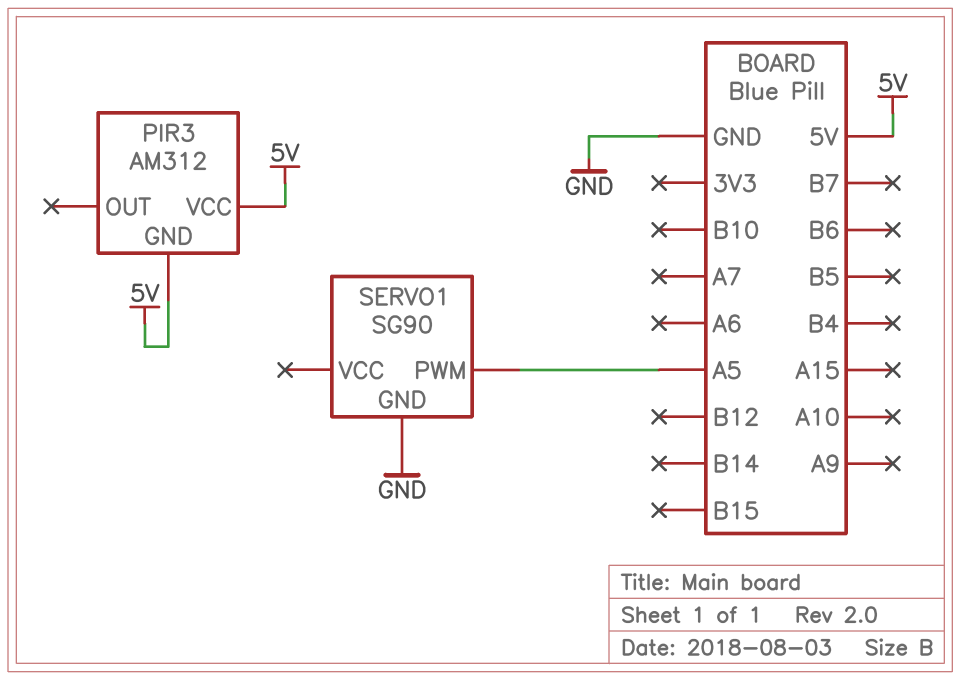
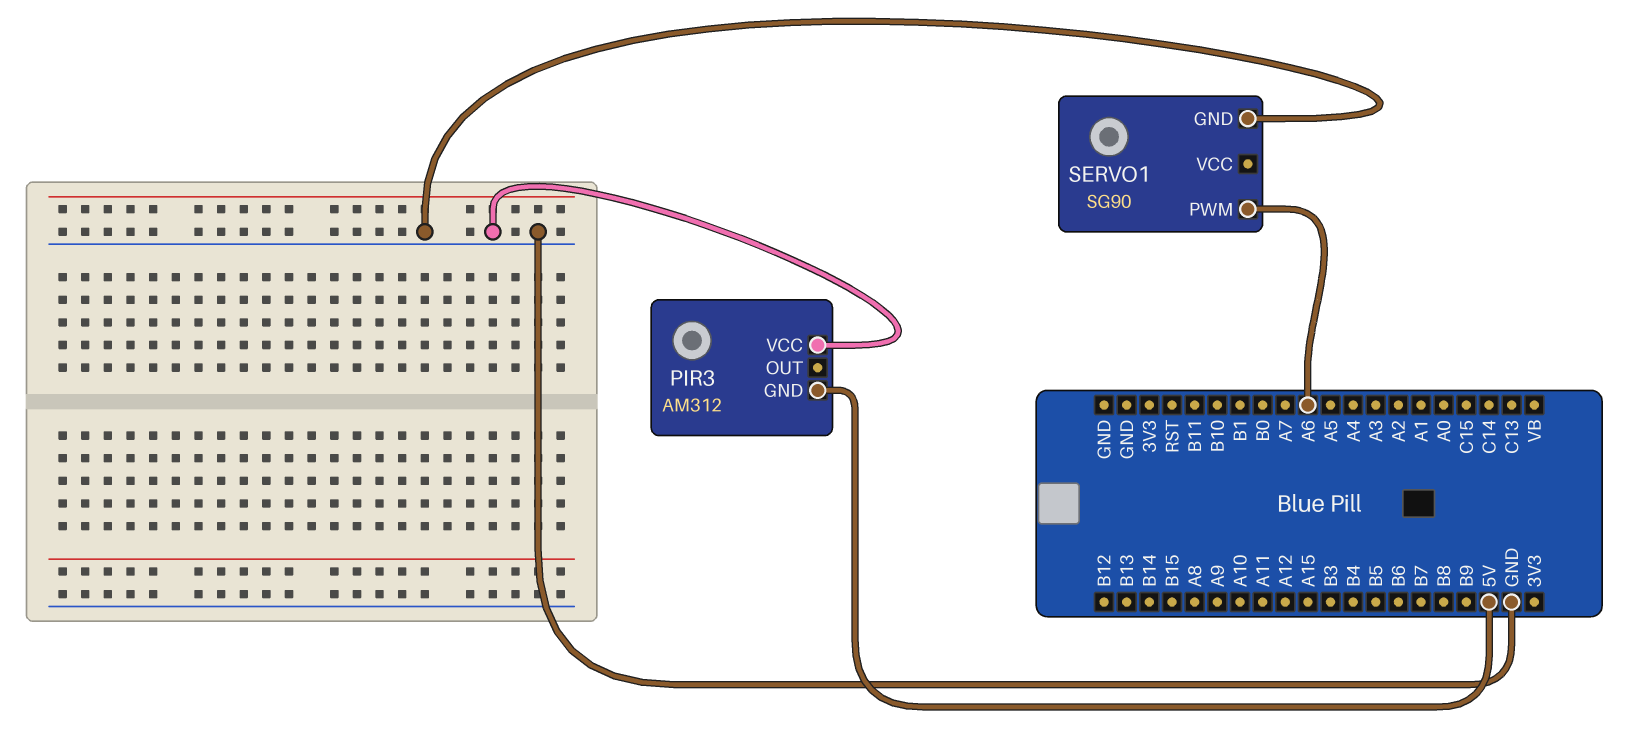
PIR3 pin VCC: 5V -> GND
SERVO1 pin PWM: A5 -> A6

